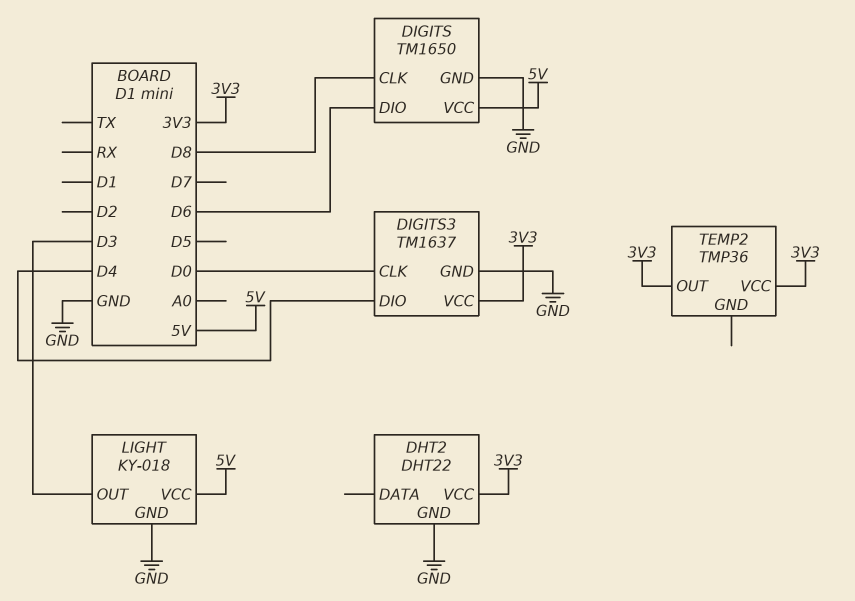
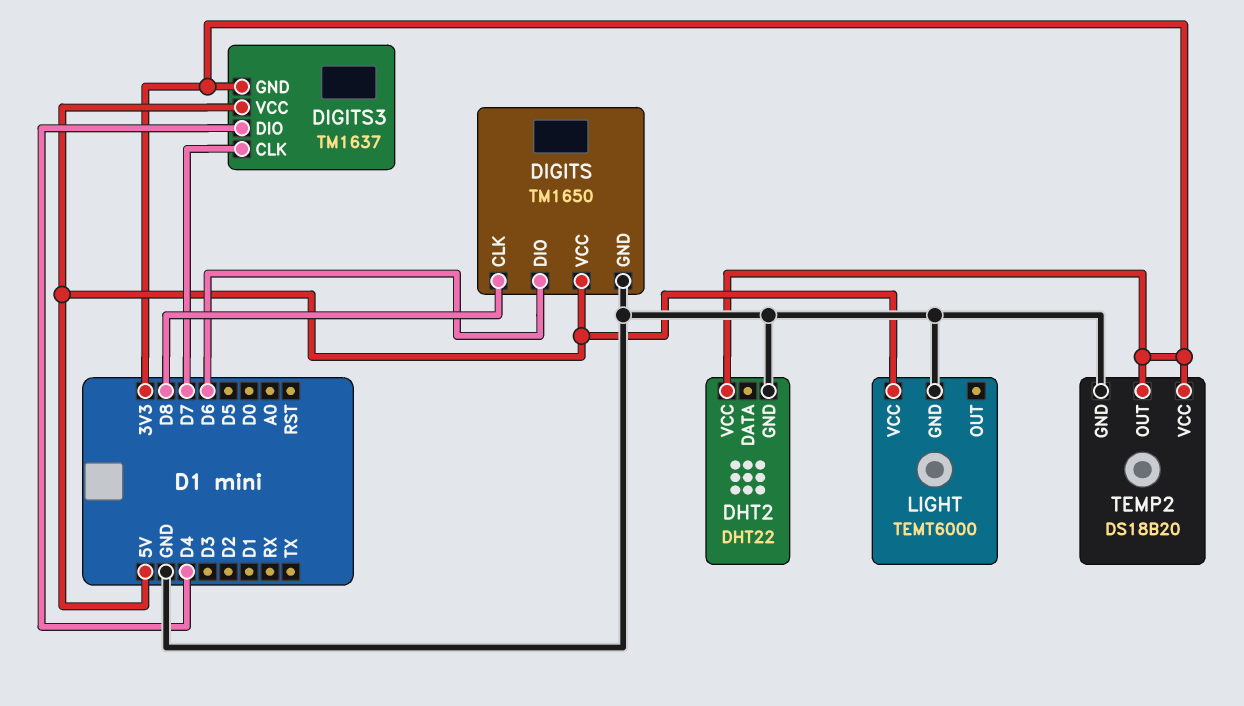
DIGITS3 pin CLK: D0 -> D7
DIGITS3 pin GND: GND -> 3V3
DIGITS3 pin VCC: 3V3 -> 5V
LIGHT: KY-018 -> TEMT6000
LIGHT pin OUT: D3 -> none
TEMP2: TMP36 -> DS18B20
TEMP2 pin GND: none -> GND

